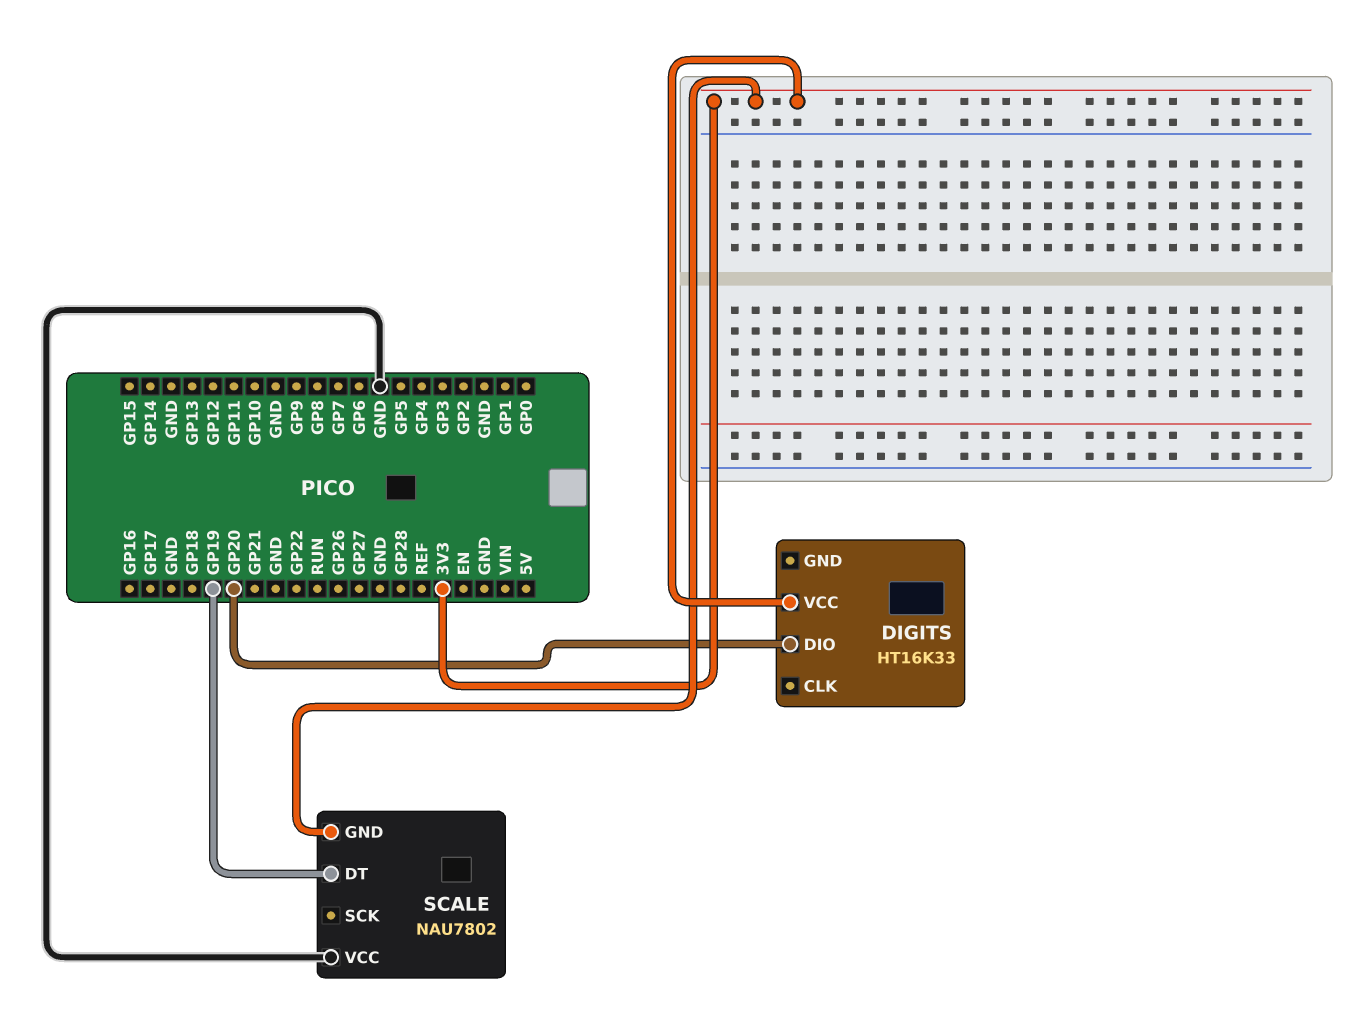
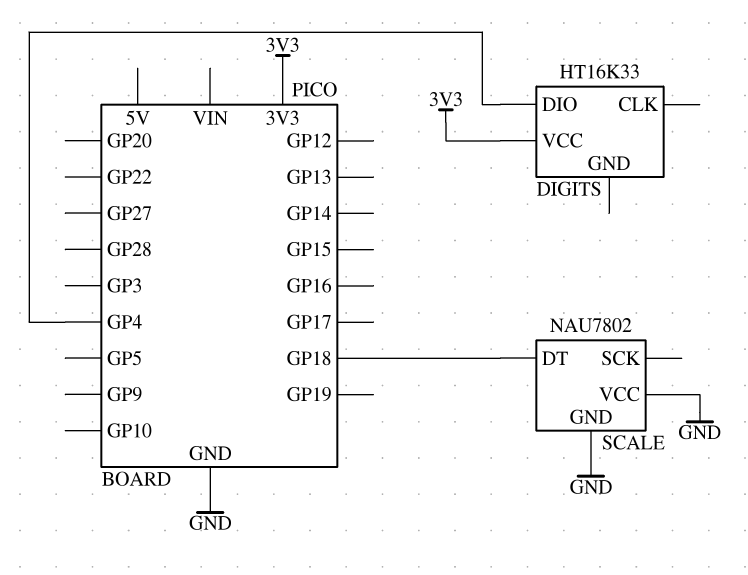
DIGITS pin DIO: GP20 -> GP4
SCALE pin DT: GP19 -> GP18
SCALE pin GND: 3V3 -> GND

